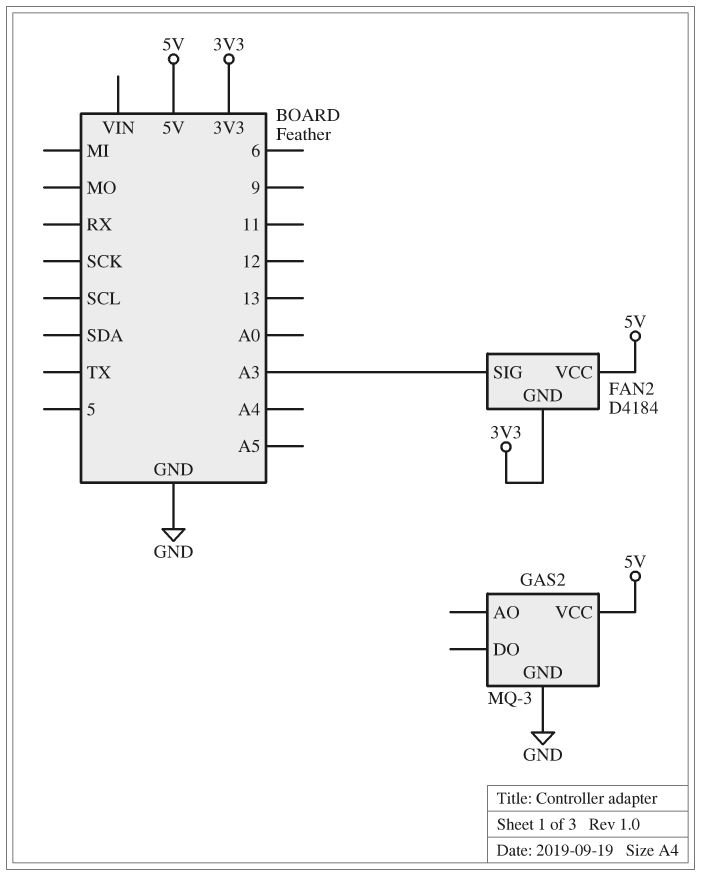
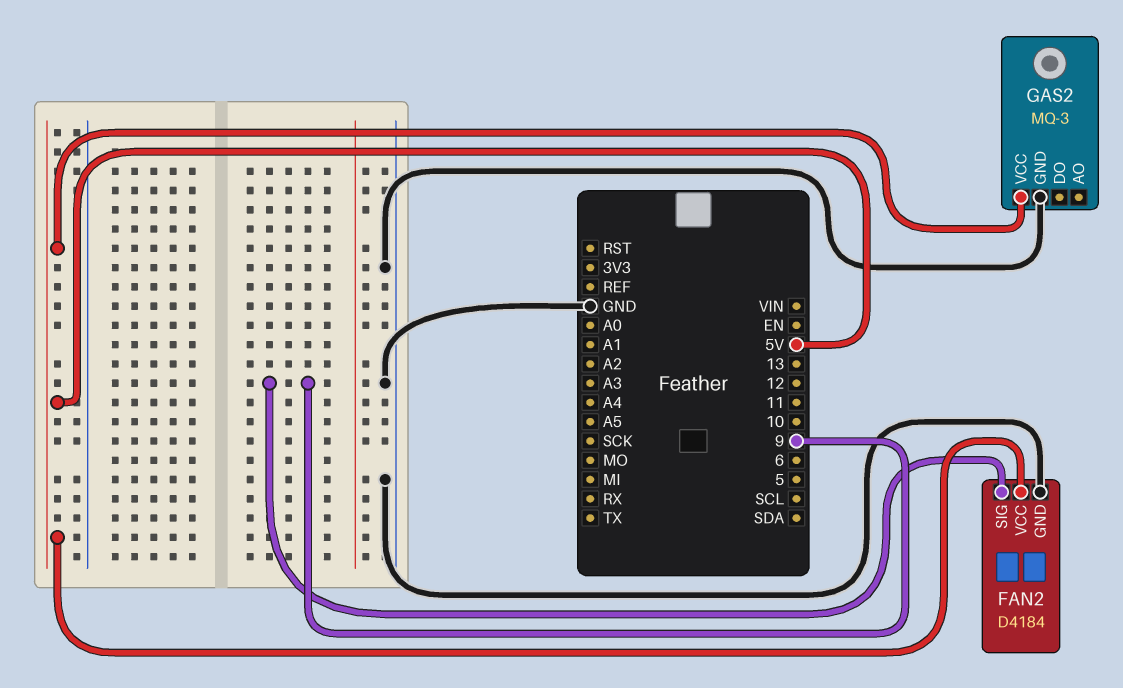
FAN2 pin GND: 3V3 -> GND
FAN2 pin SIG: A3 -> 9

